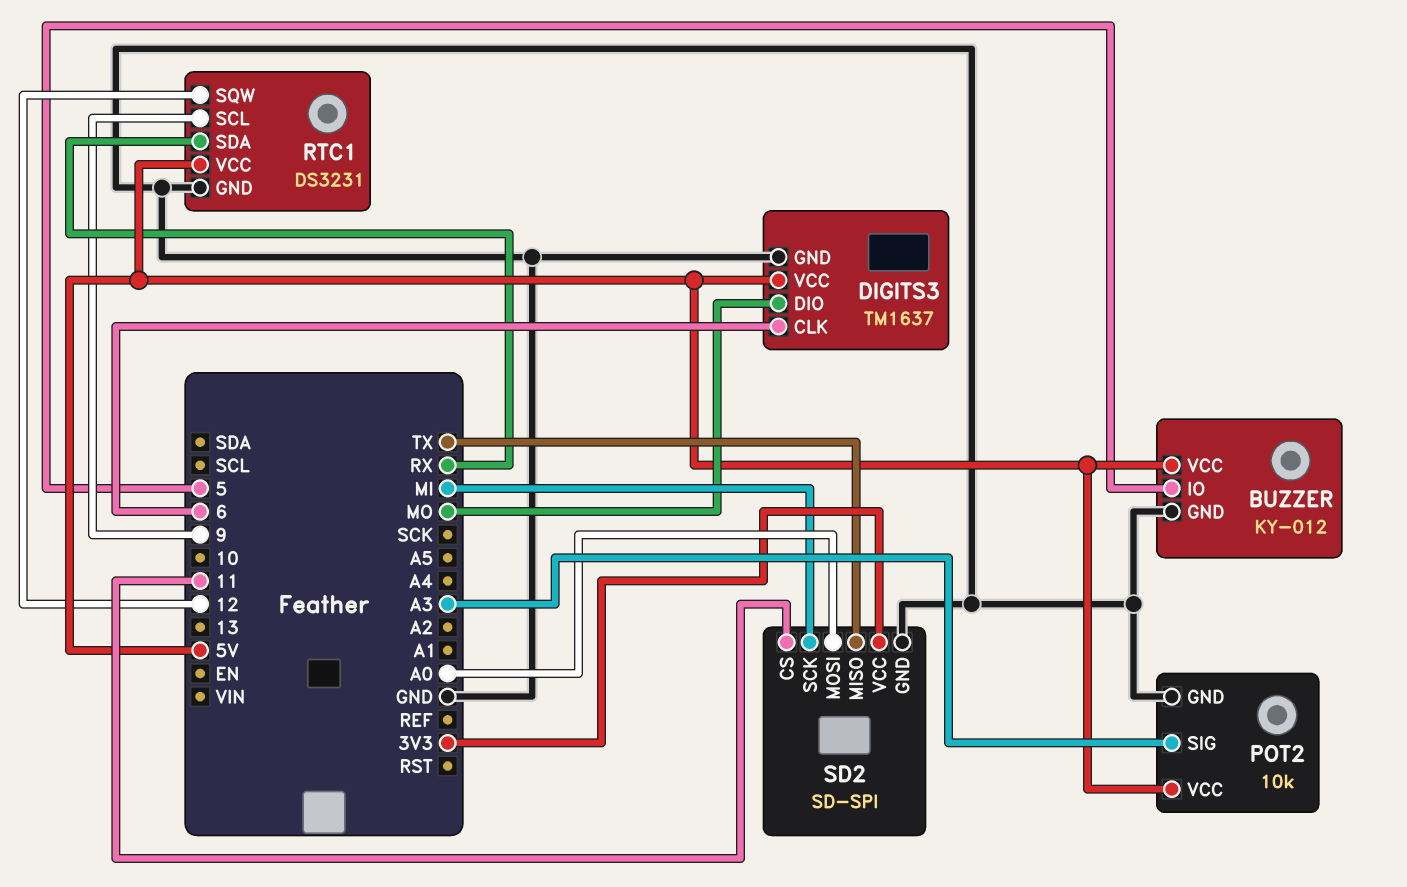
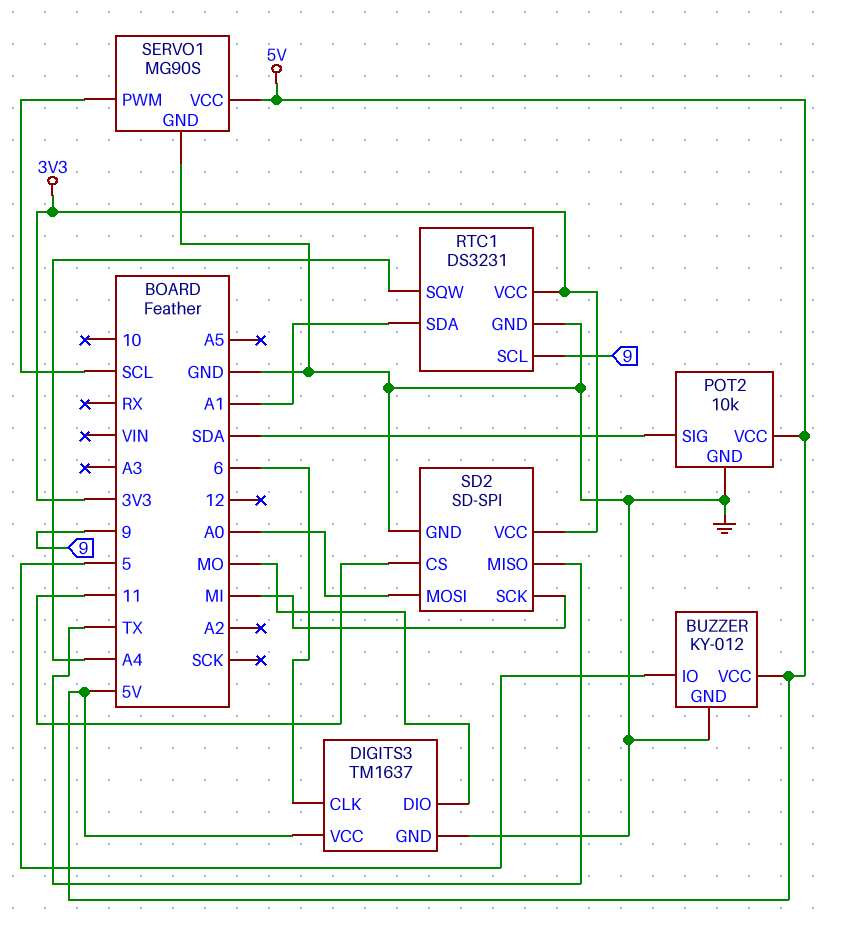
POT2 pin SIG: A3 -> SDA
RTC1 pin SDA: RX -> A1
RTC1 pin SQW: 12 -> A4
RTC1 pin VCC: 5V -> 3V3
SERVO1: none -> MG90S
SERVO1 pin GND: none -> GND
SERVO1 pin PWM: none -> SCL
SERVO1 pin VCC: none -> 5V

